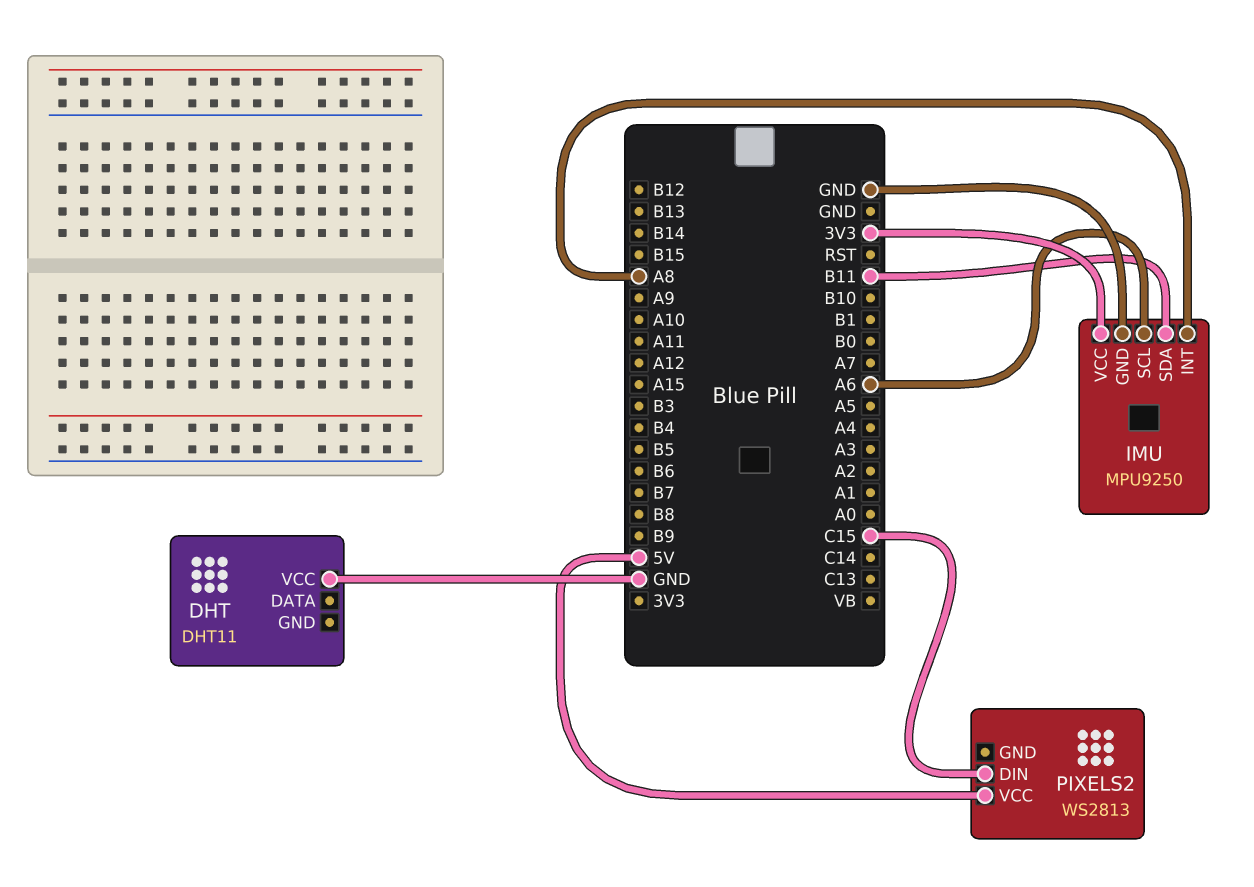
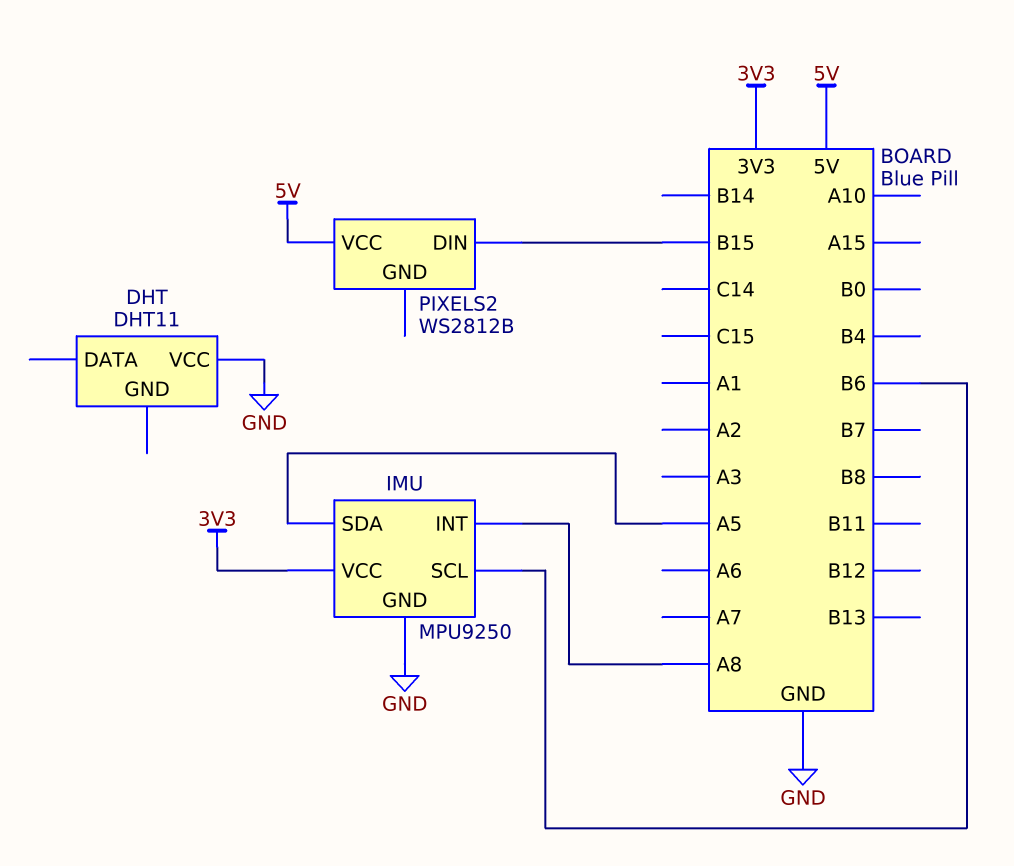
IMU pin SCL: A6 -> B6
IMU pin SDA: B11 -> A5
PIXELS2: WS2813 -> WS2812B
PIXELS2 pin DIN: C15 -> B15

